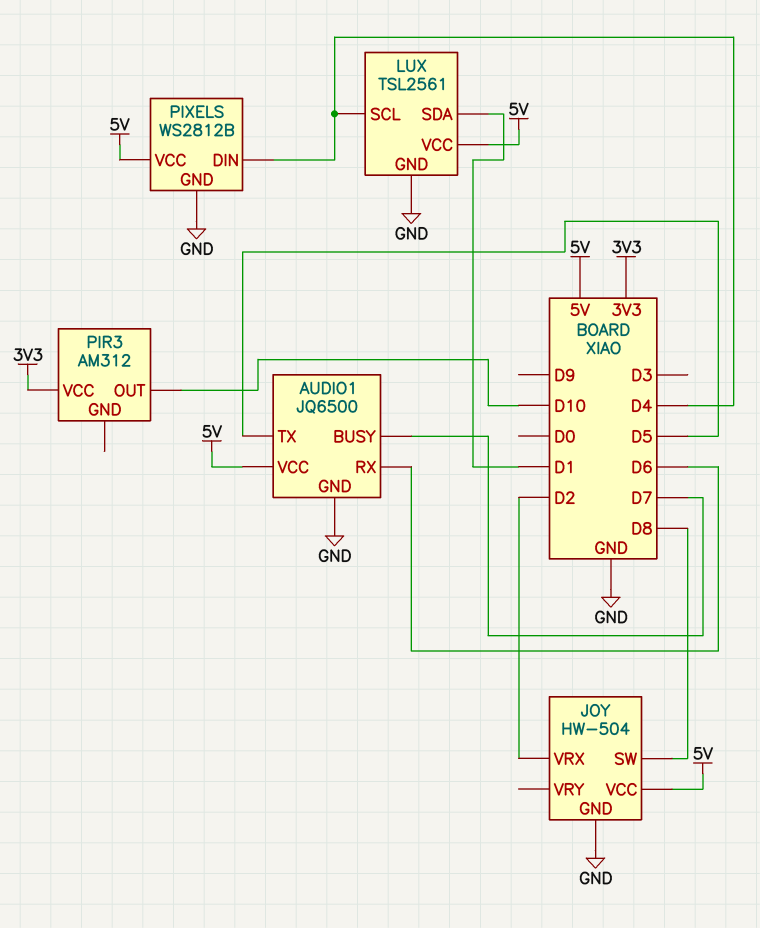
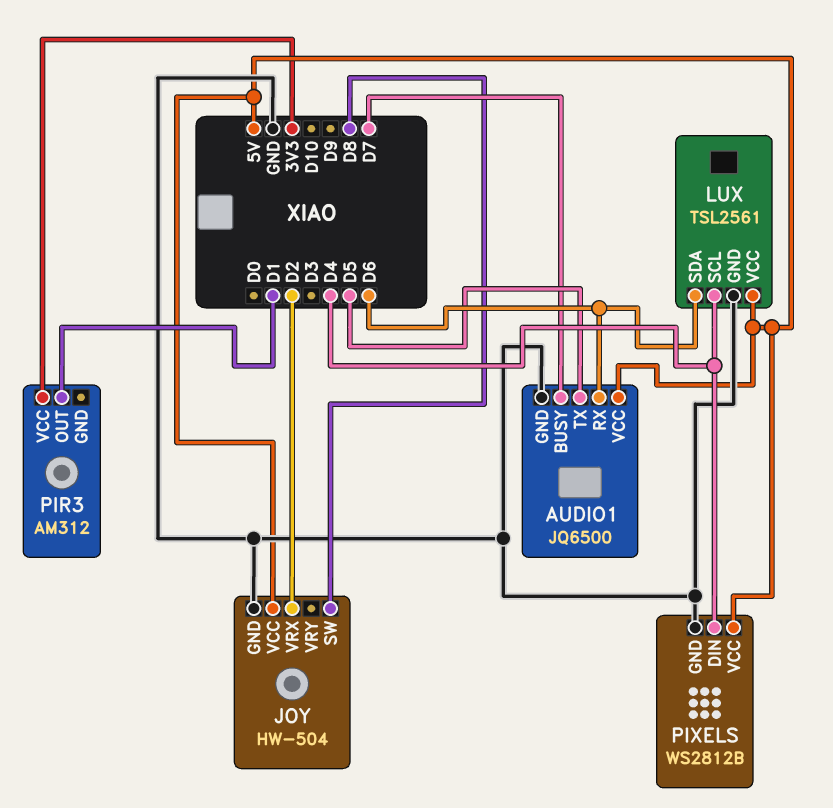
LUX pin SDA: D1 -> D6
PIR3 pin OUT: D10 -> D1

